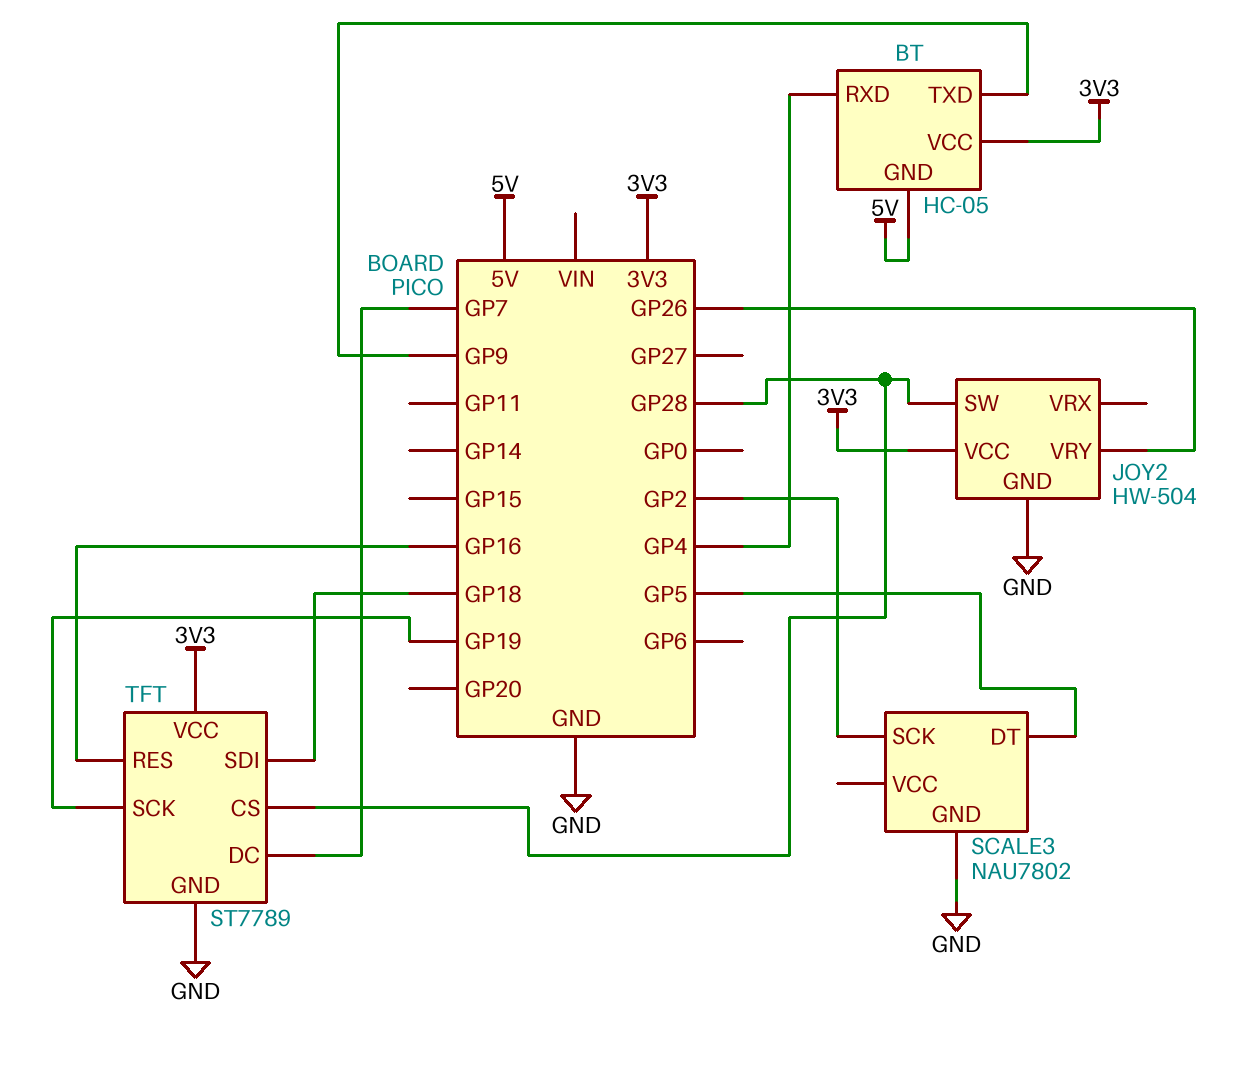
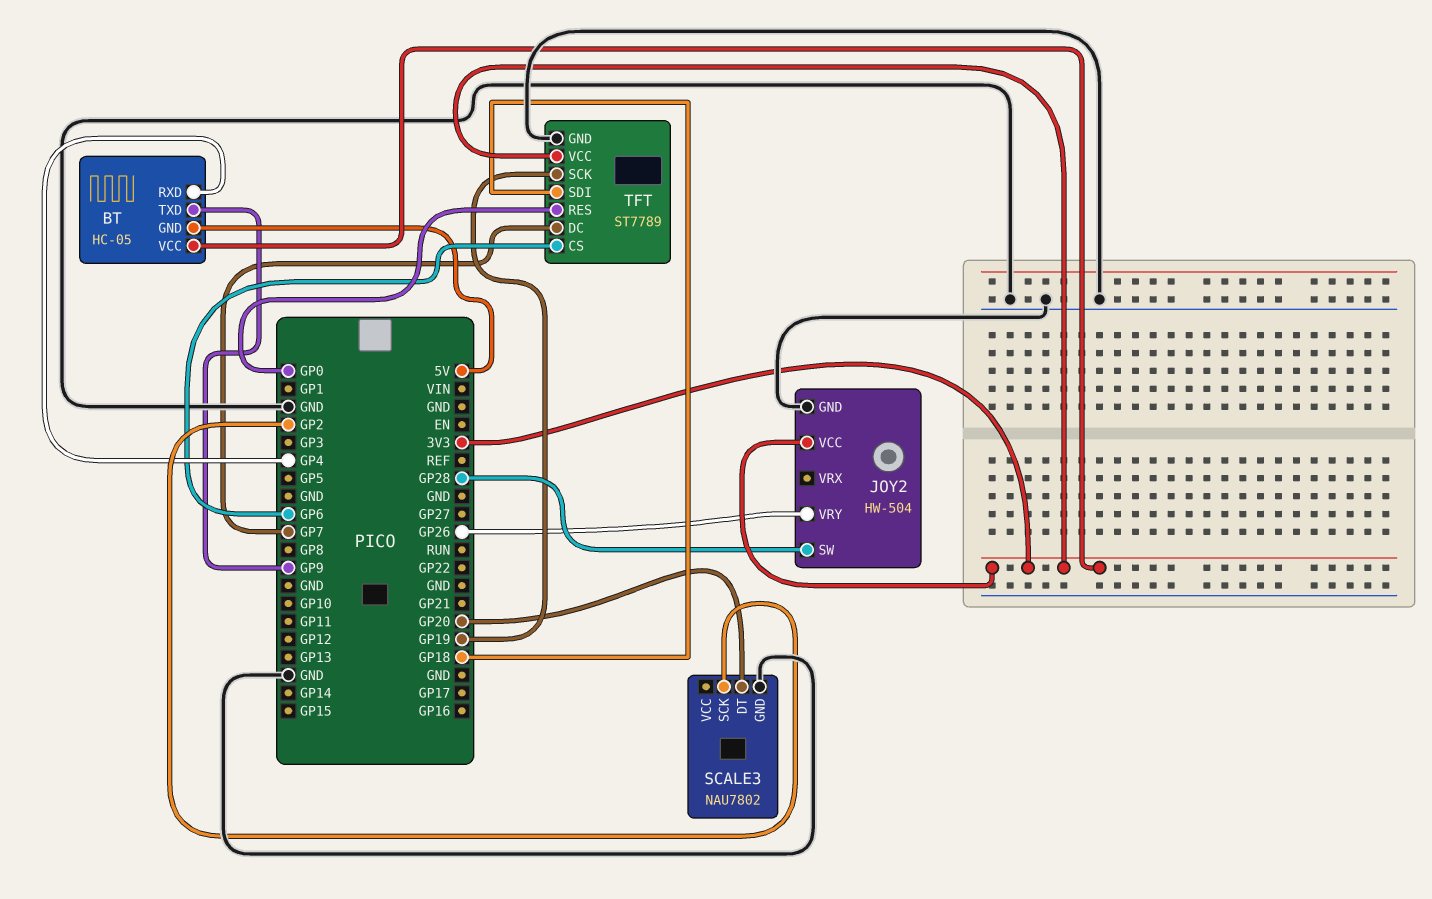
SCALE3 pin DT: GP5 -> GP20
TFT pin CS: GP28 -> GP6
TFT pin RES: GP16 -> GP0

